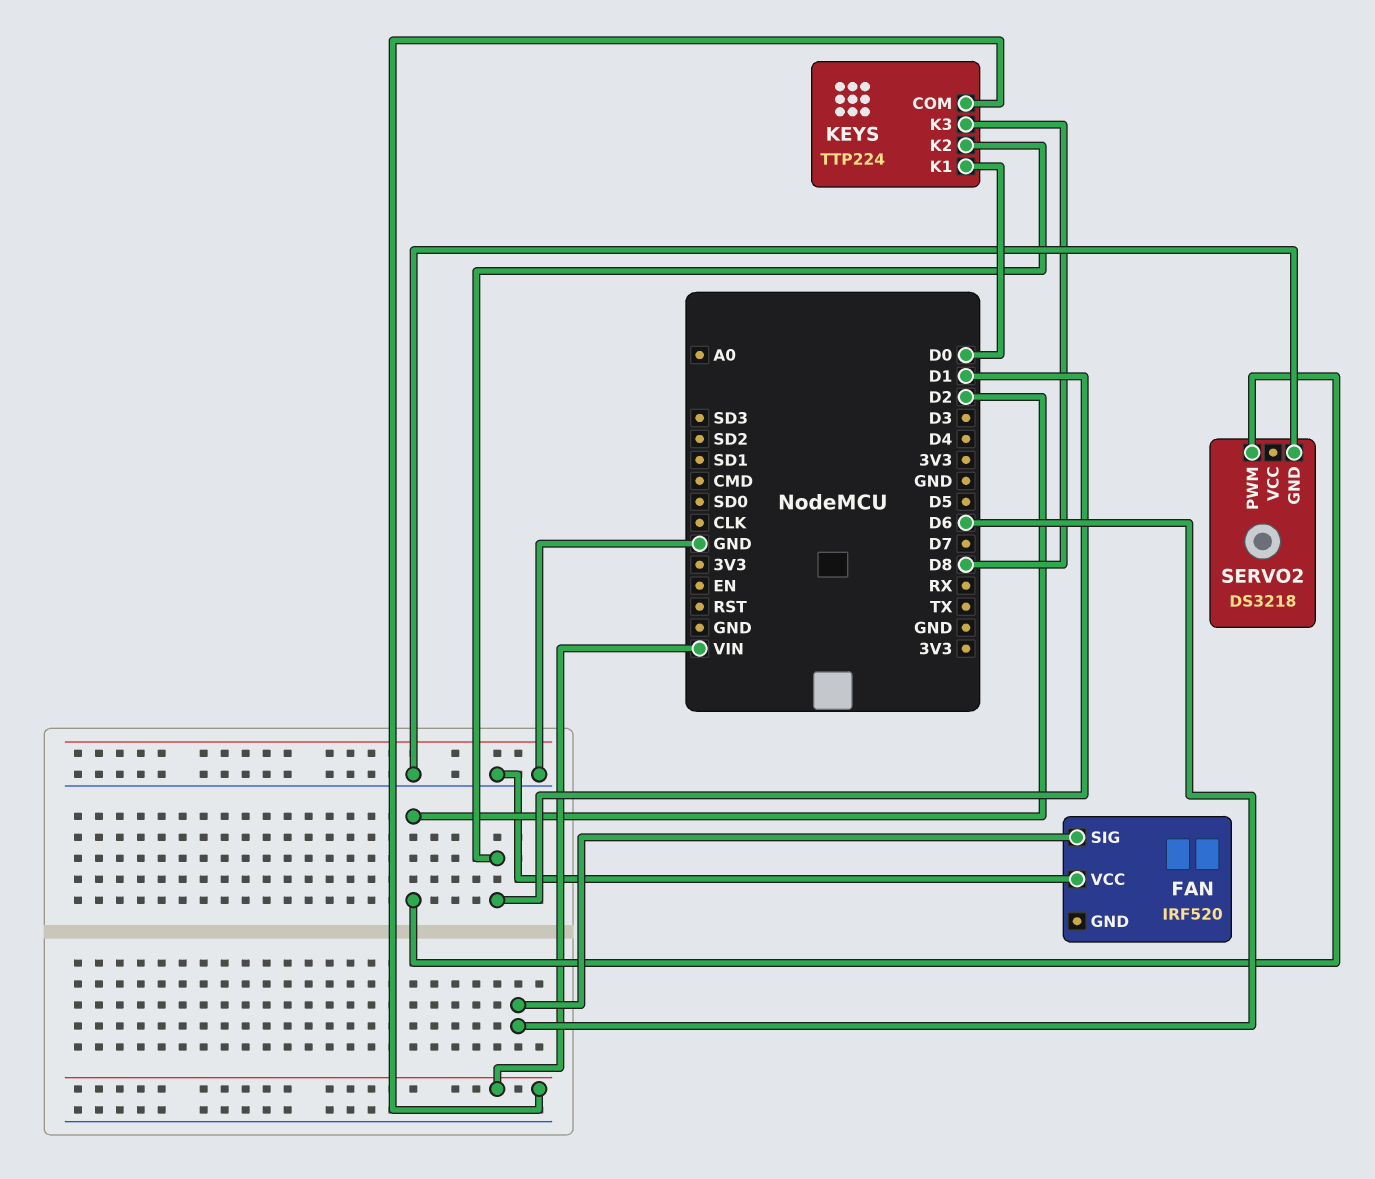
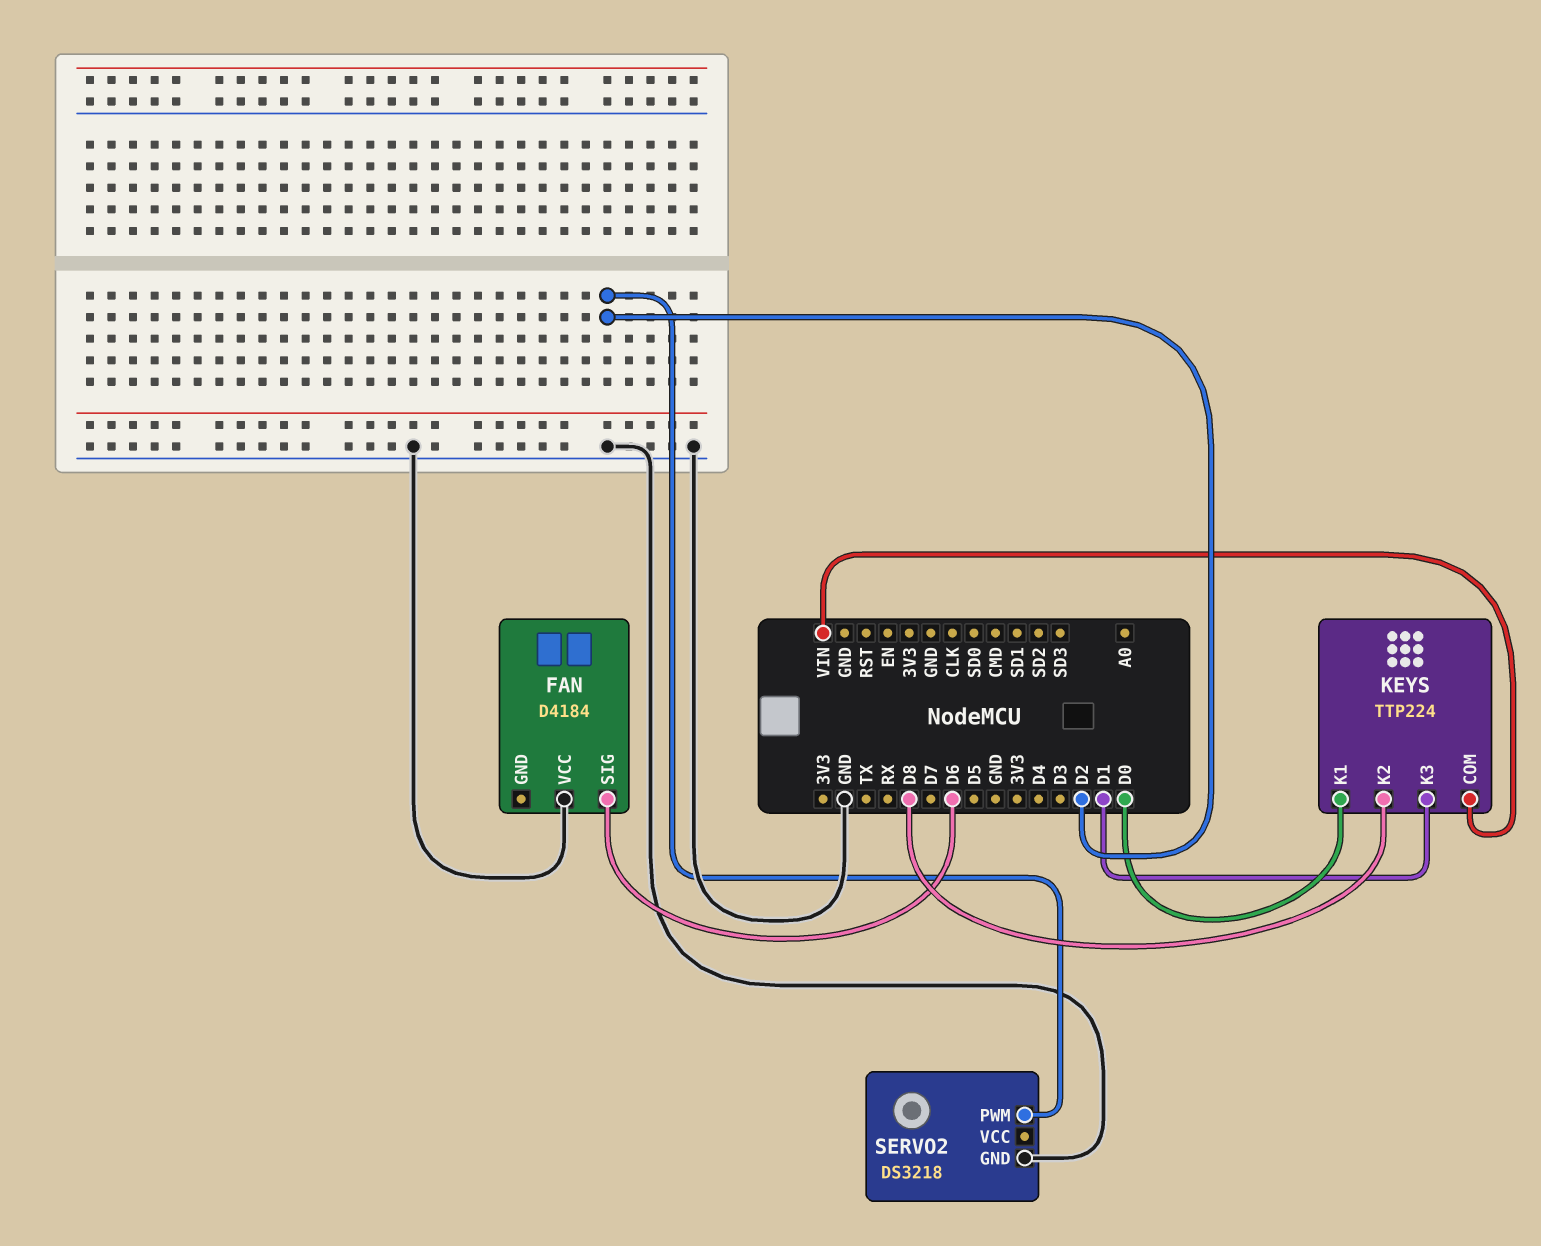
FAN: IRF520 -> D4184
KEYS pin K2: D1 -> D8
KEYS pin K3: D8 -> D1

